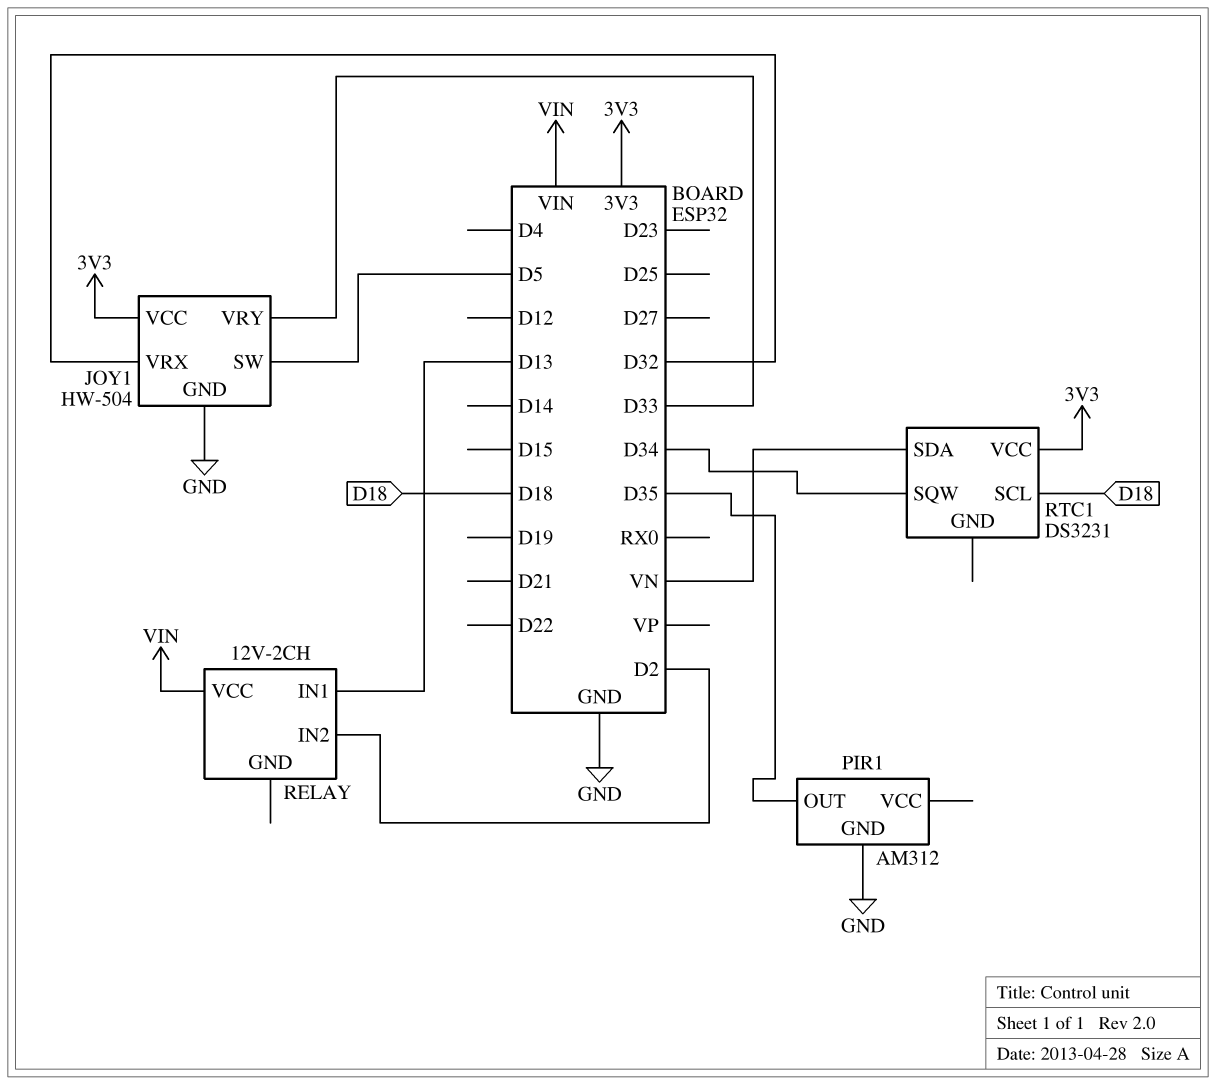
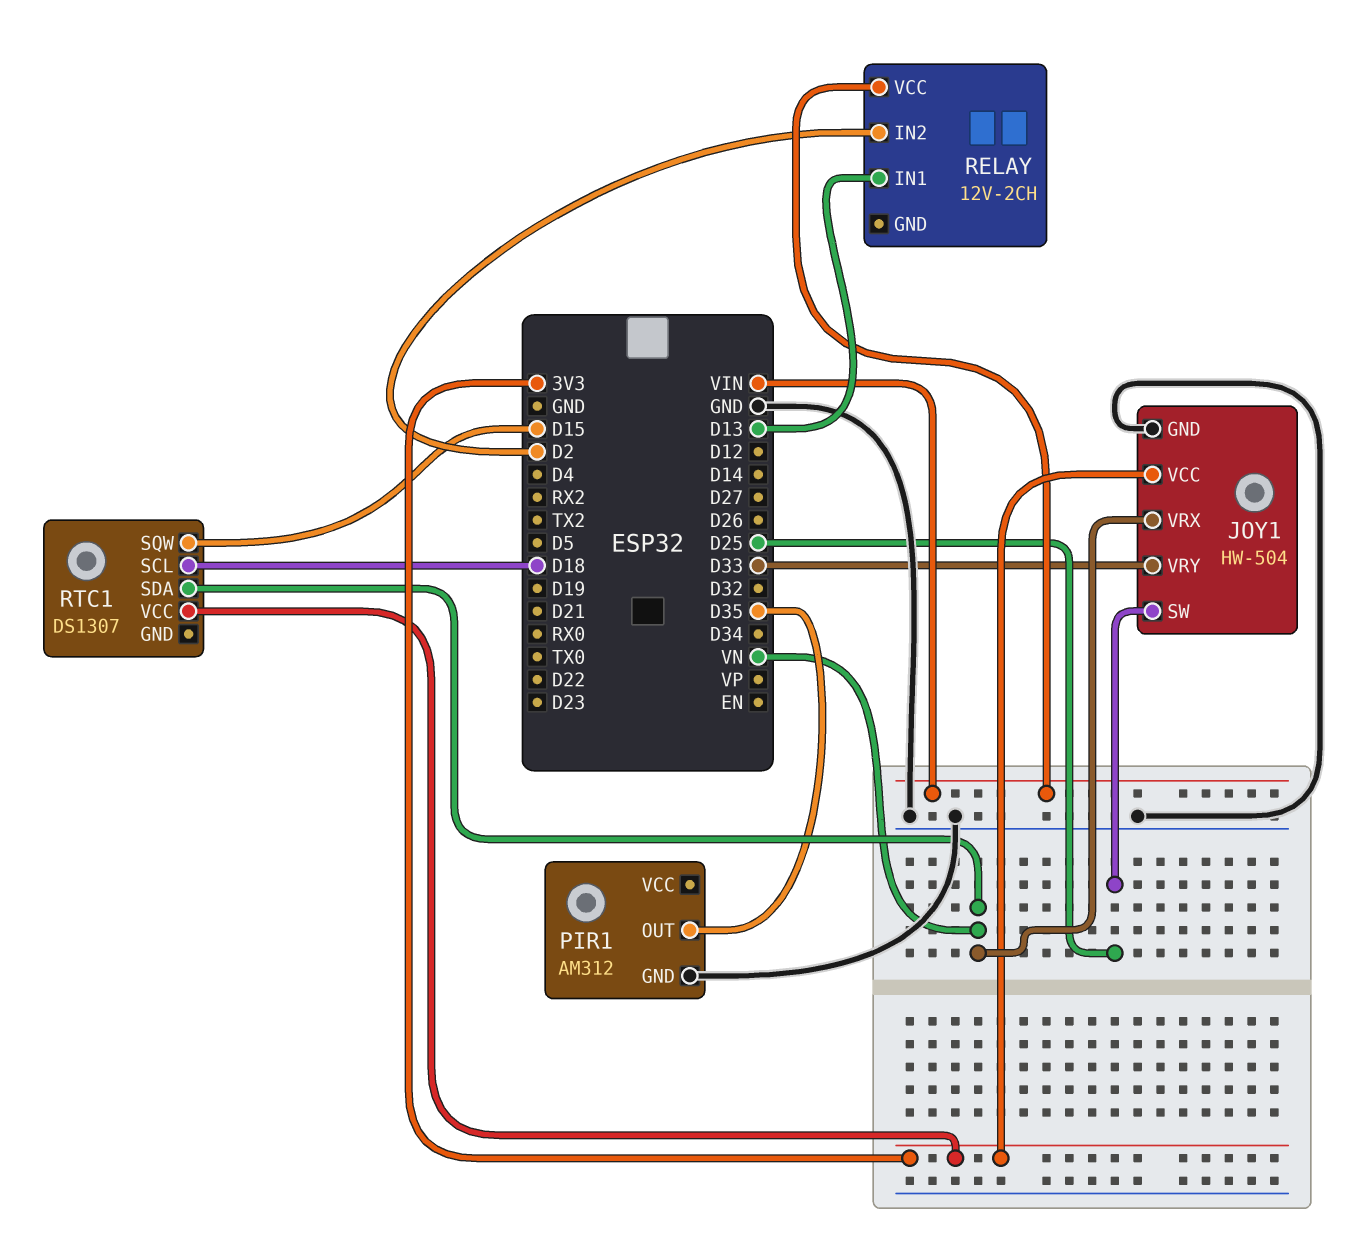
JOY1 pin SW: D5 -> D25
JOY1 pin VRX: D32 -> VN
RTC1: DS3231 -> DS1307
RTC1 pin SQW: D34 -> D15

